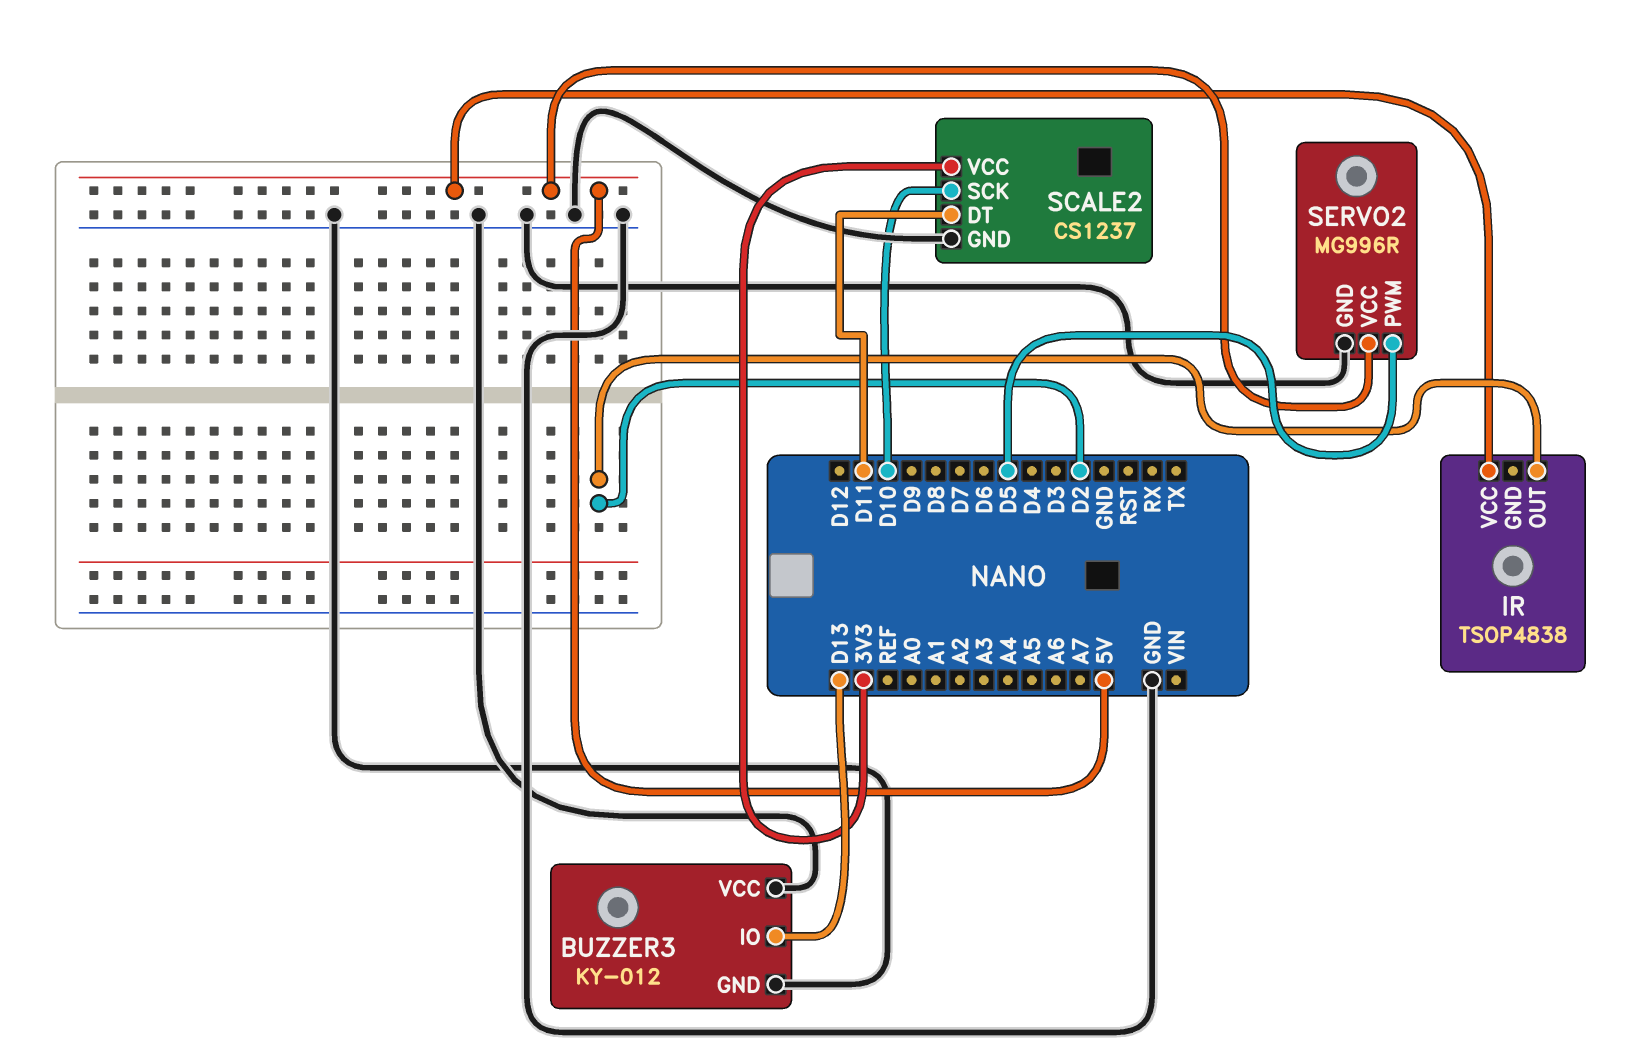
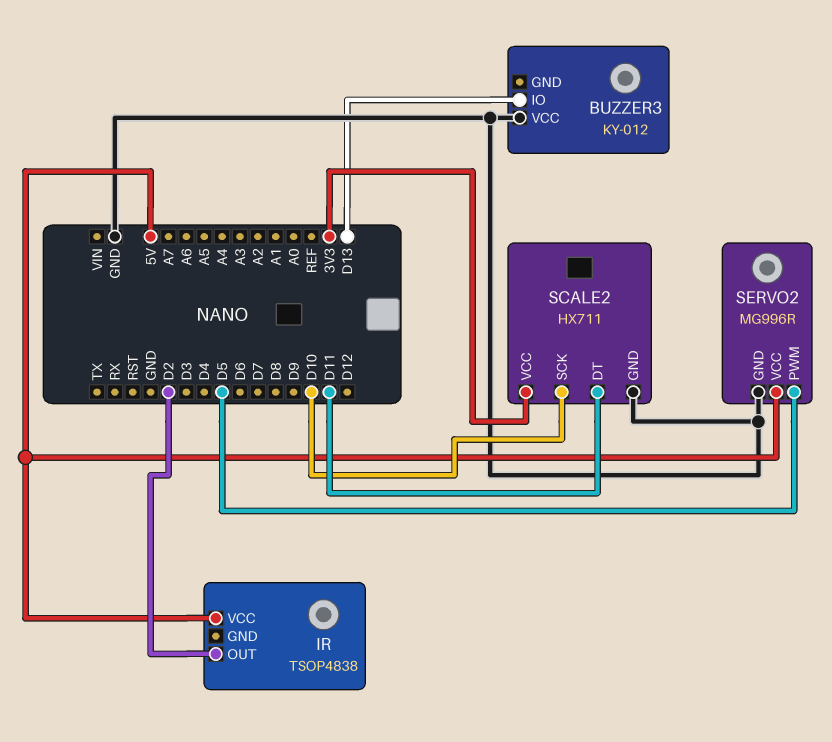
BUZZER3 pin GND: GND -> none
SCALE2: CS1237 -> HX711

